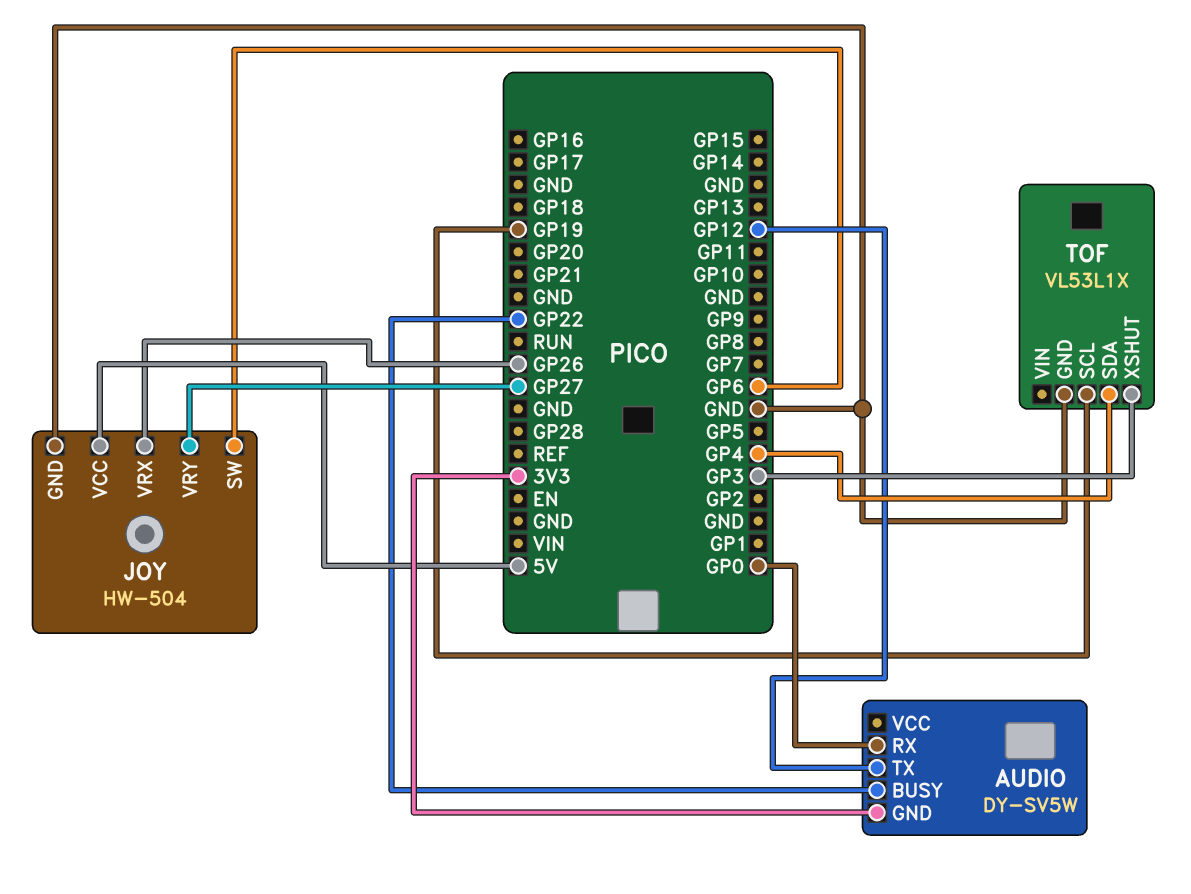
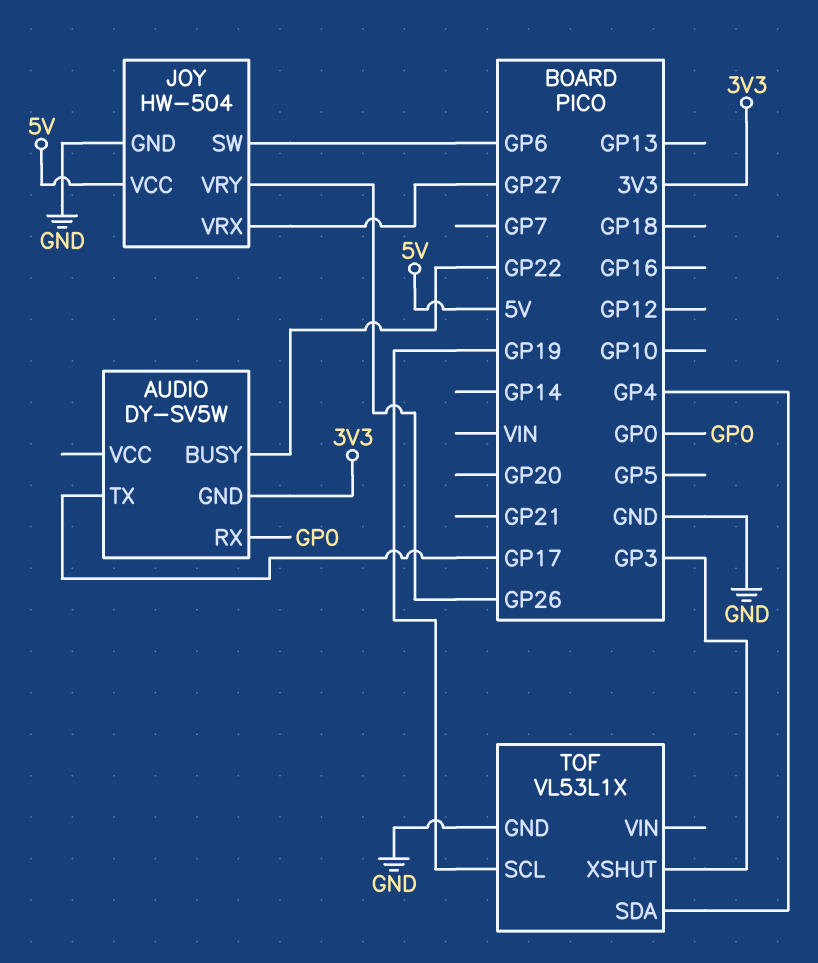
AUDIO pin TX: GP12 -> GP17
JOY pin VRX: GP26 -> GP27
JOY pin VRY: GP27 -> GP26

